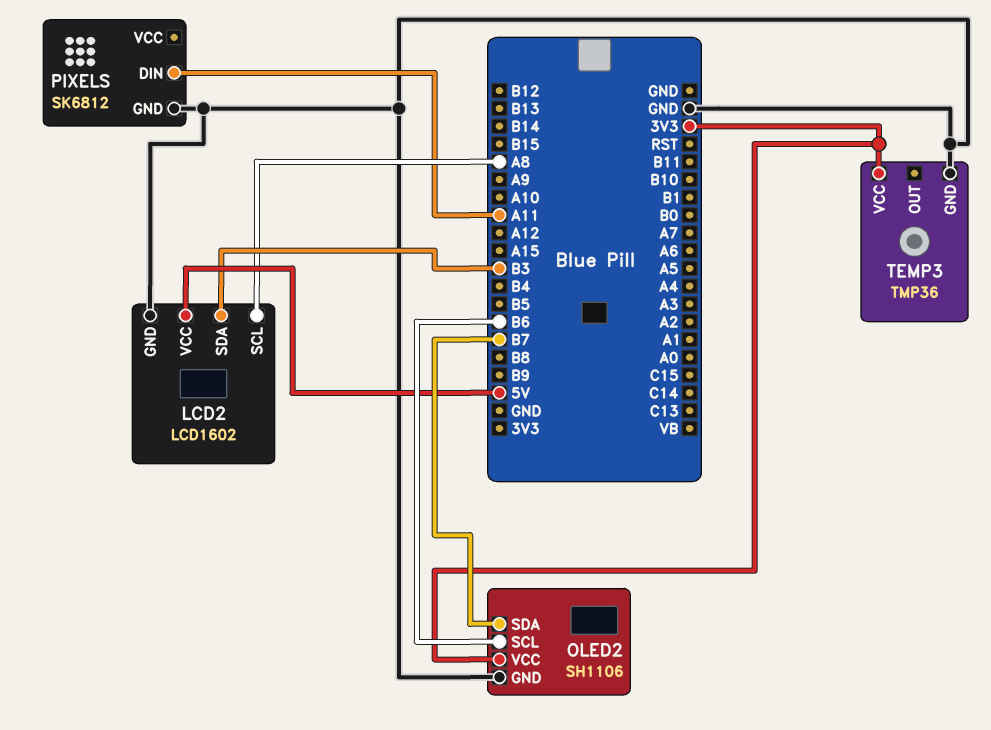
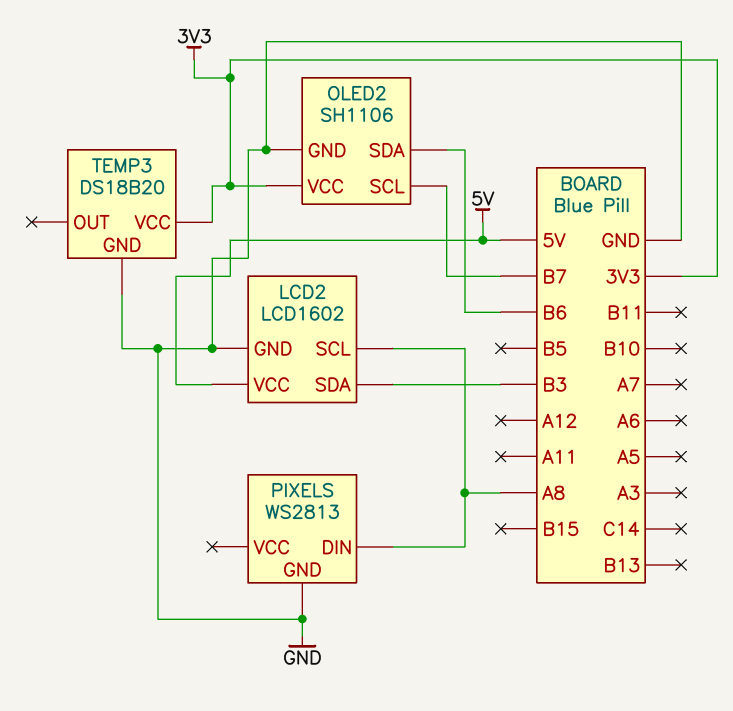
OLED2 pin SCL: B6 -> B7
OLED2 pin SDA: B7 -> B6
PIXELS: SK6812 -> WS2813
PIXELS pin DIN: A11 -> A8
TEMP3: TMP36 -> DS18B20

